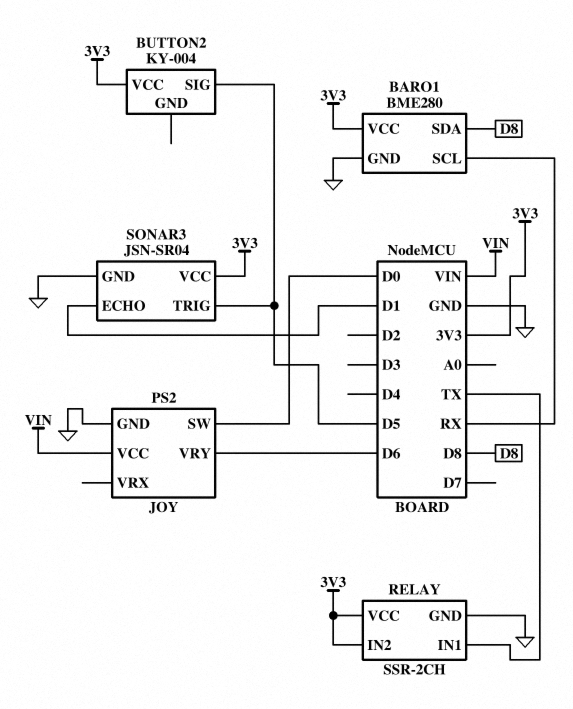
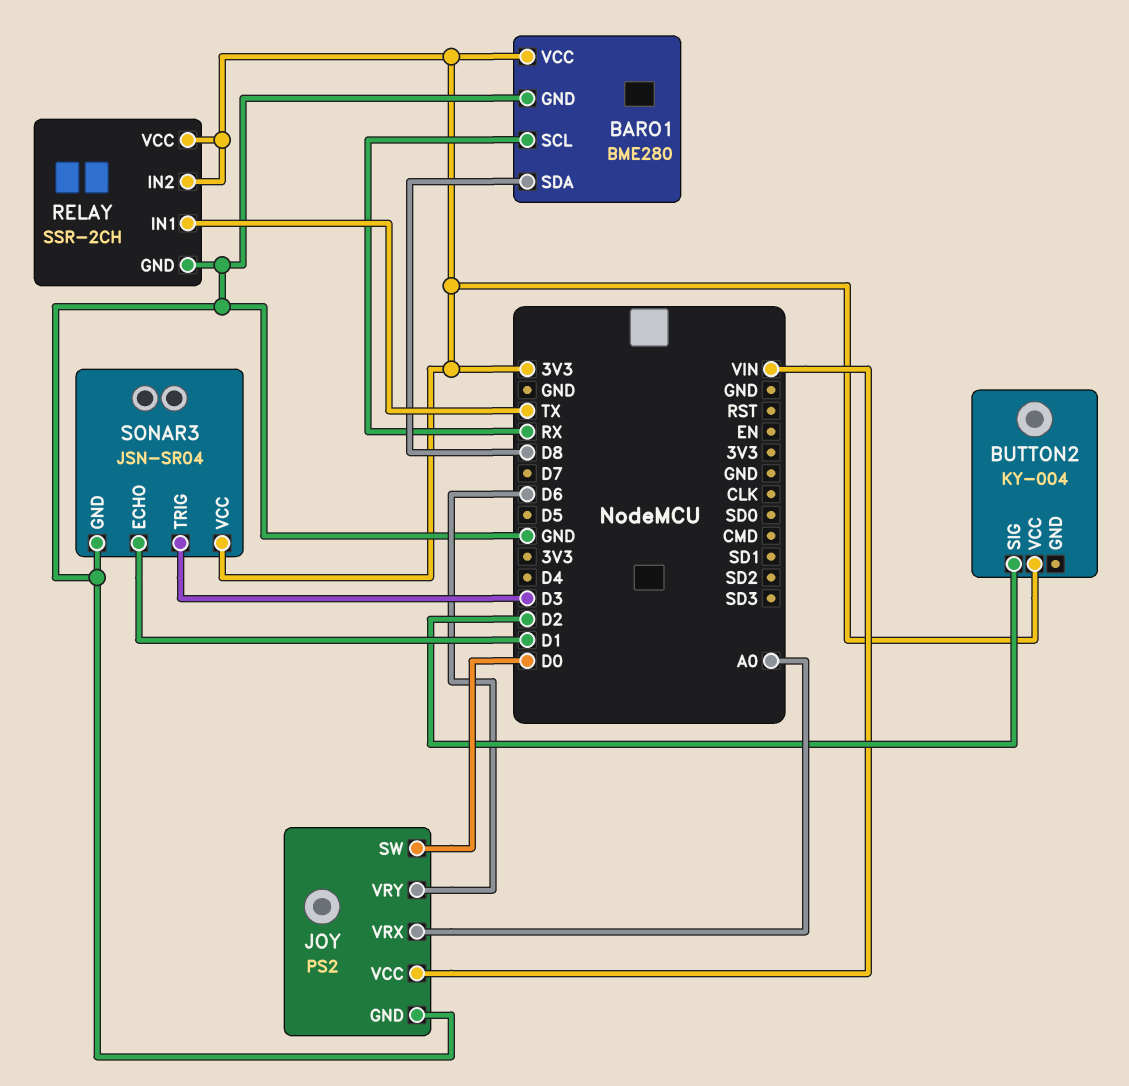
BUTTON2 pin SIG: D5 -> D2
JOY pin VRX: none -> A0
SONAR3 pin TRIG: D5 -> D3

